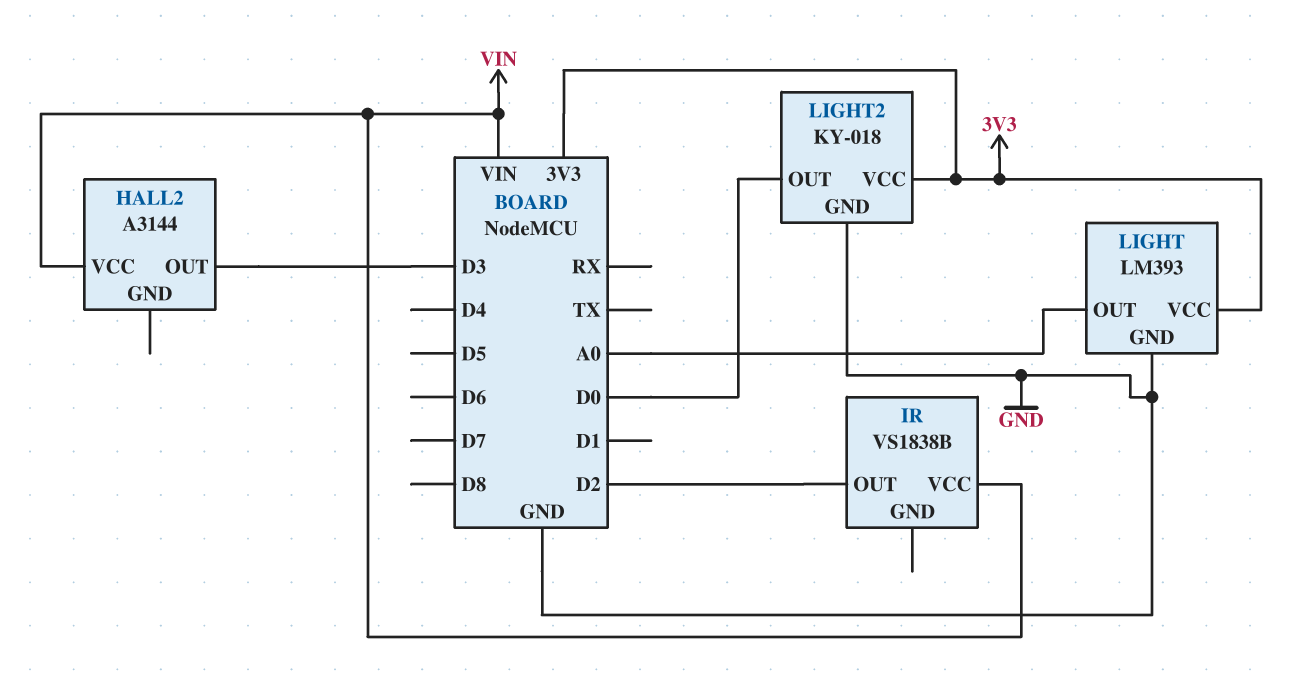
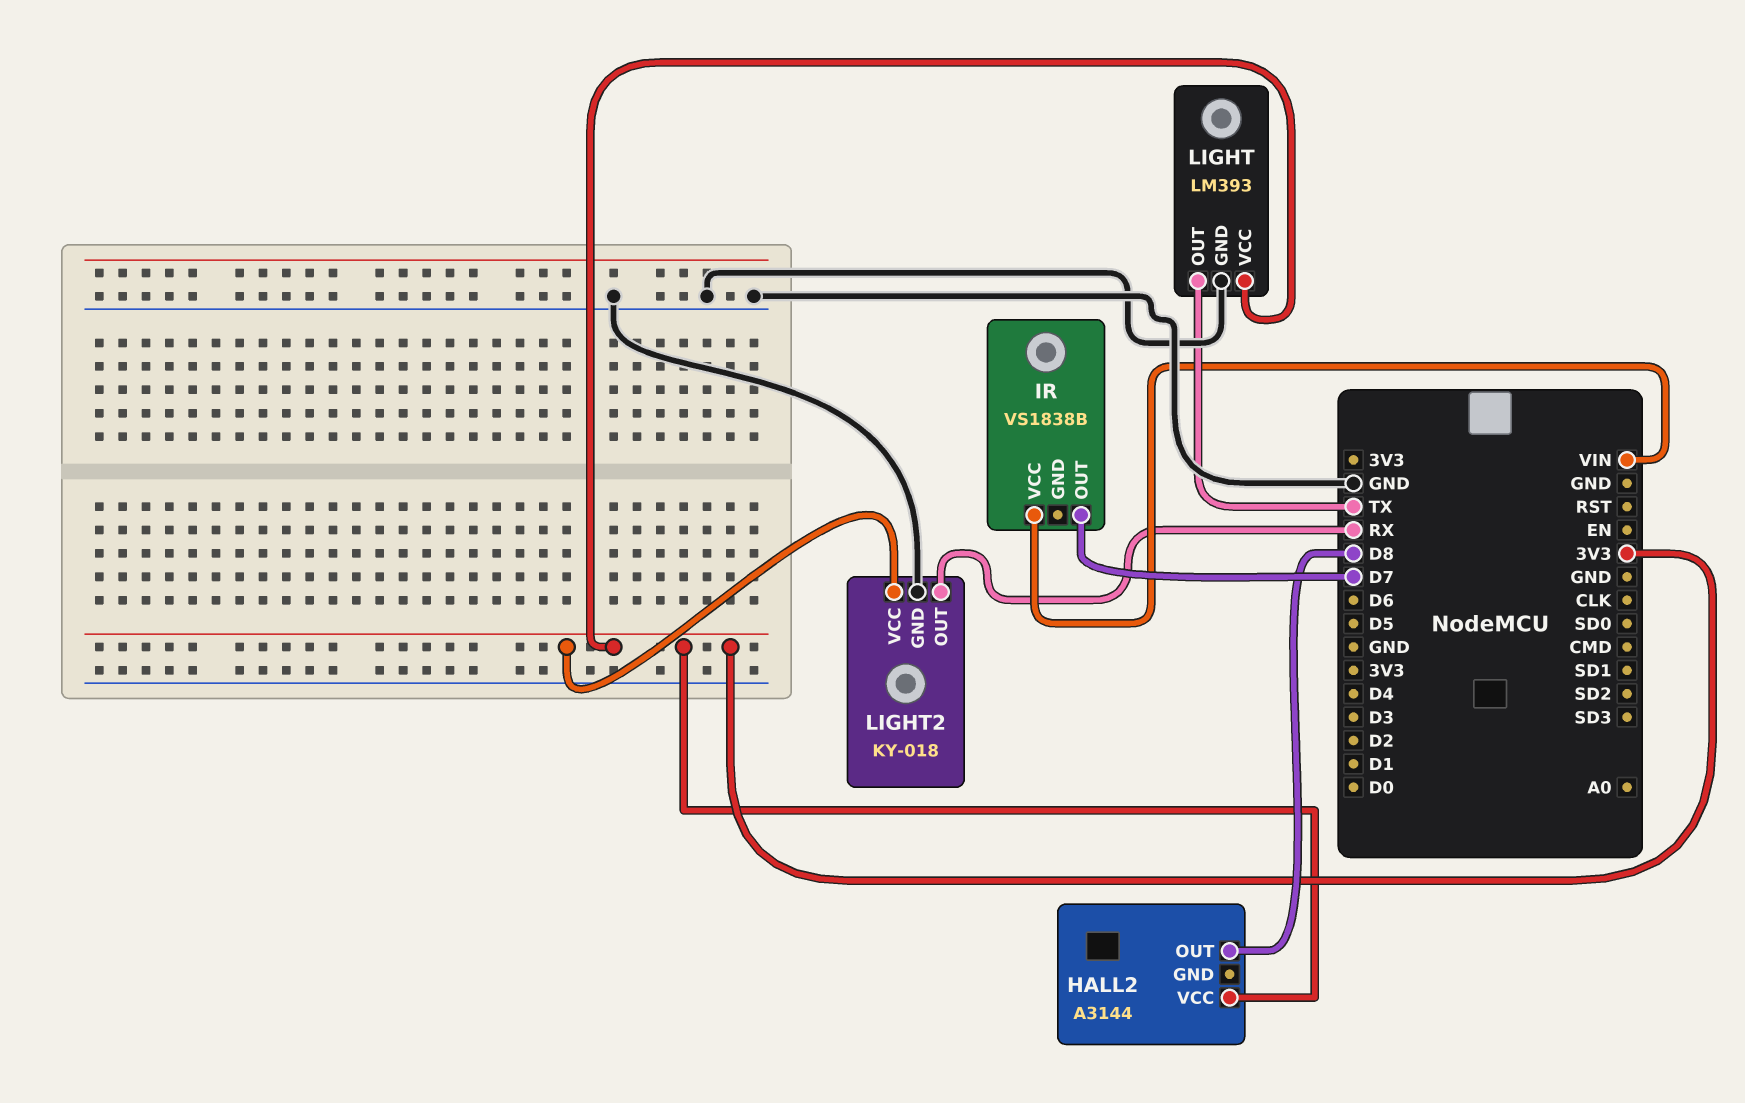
HALL2 pin OUT: D3 -> D8
HALL2 pin VCC: VIN -> 3V3
IR pin OUT: D2 -> D7
LIGHT pin OUT: A0 -> TX
LIGHT2 pin OUT: D0 -> RX

